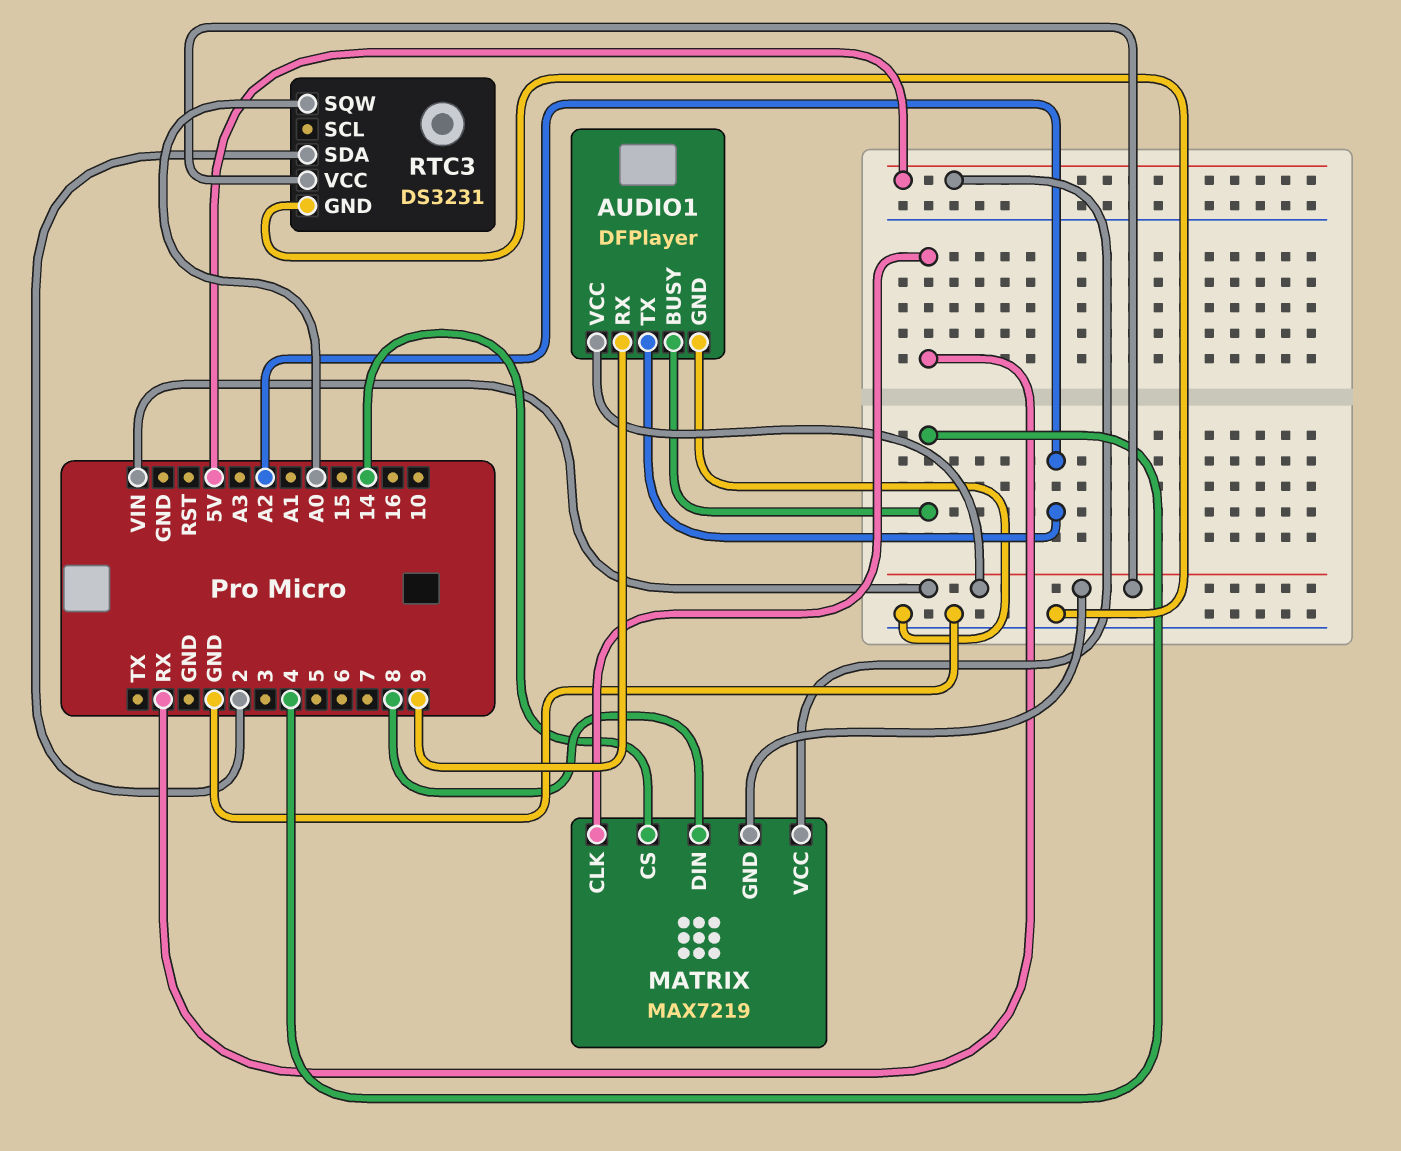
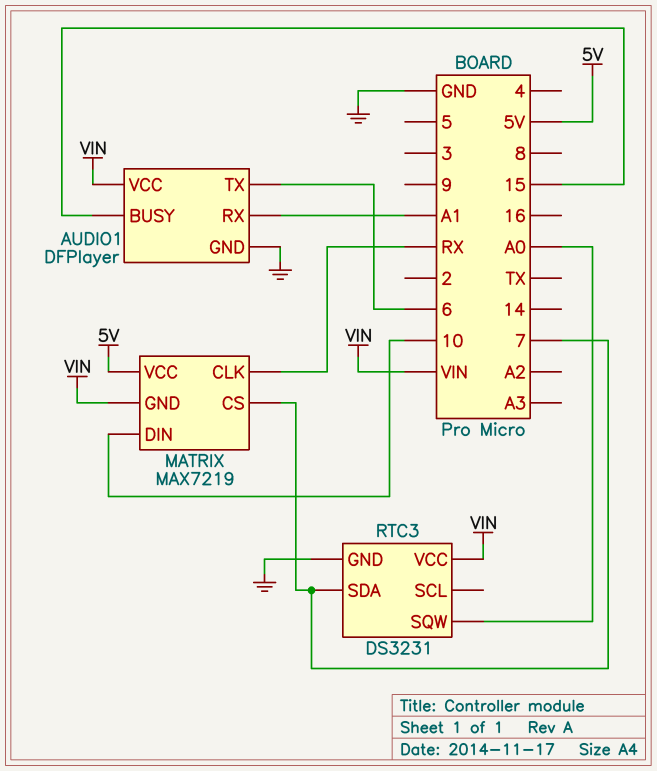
AUDIO1 pin BUSY: 4 -> 15
AUDIO1 pin RX: 9 -> A1
AUDIO1 pin TX: A2 -> 6
MATRIX pin CS: 14 -> 7
MATRIX pin DIN: 8 -> 10
RTC3 pin SDA: 2 -> 7

